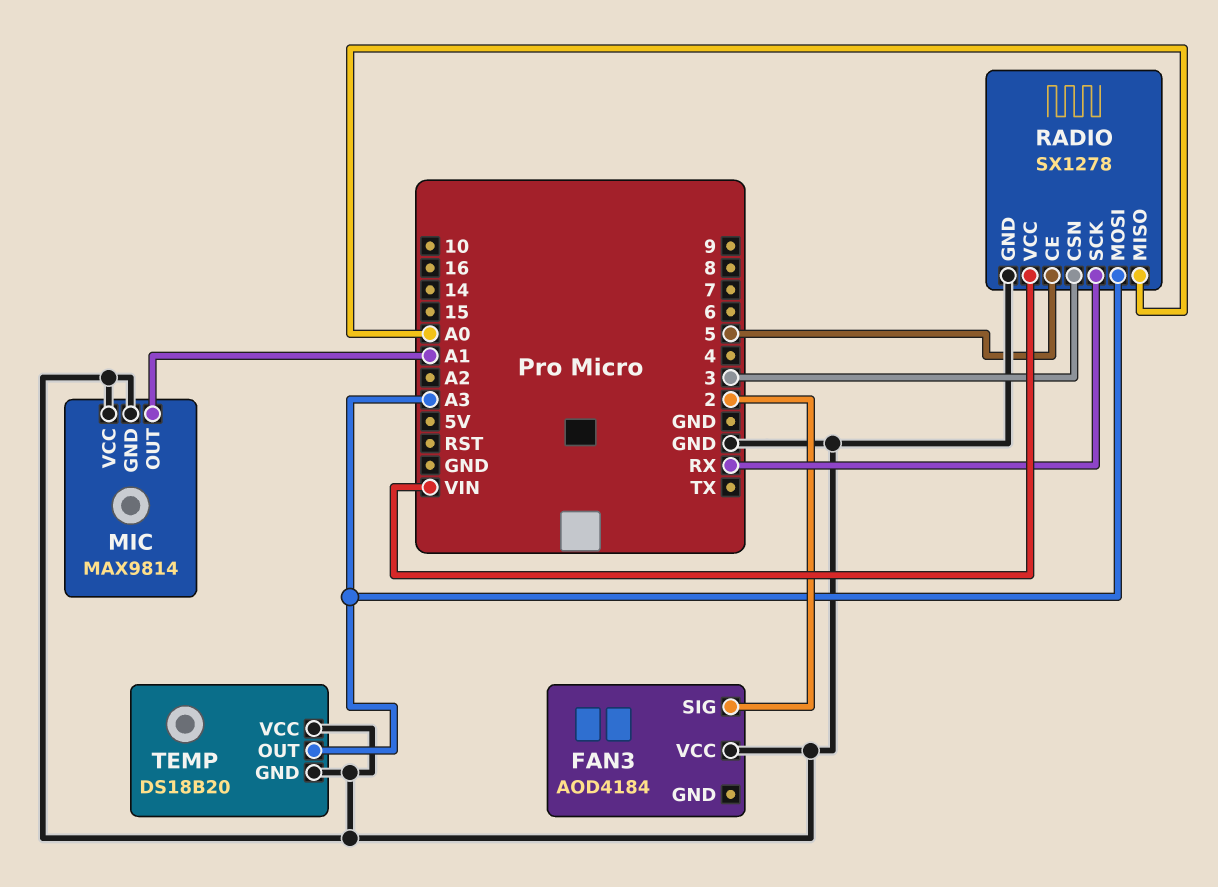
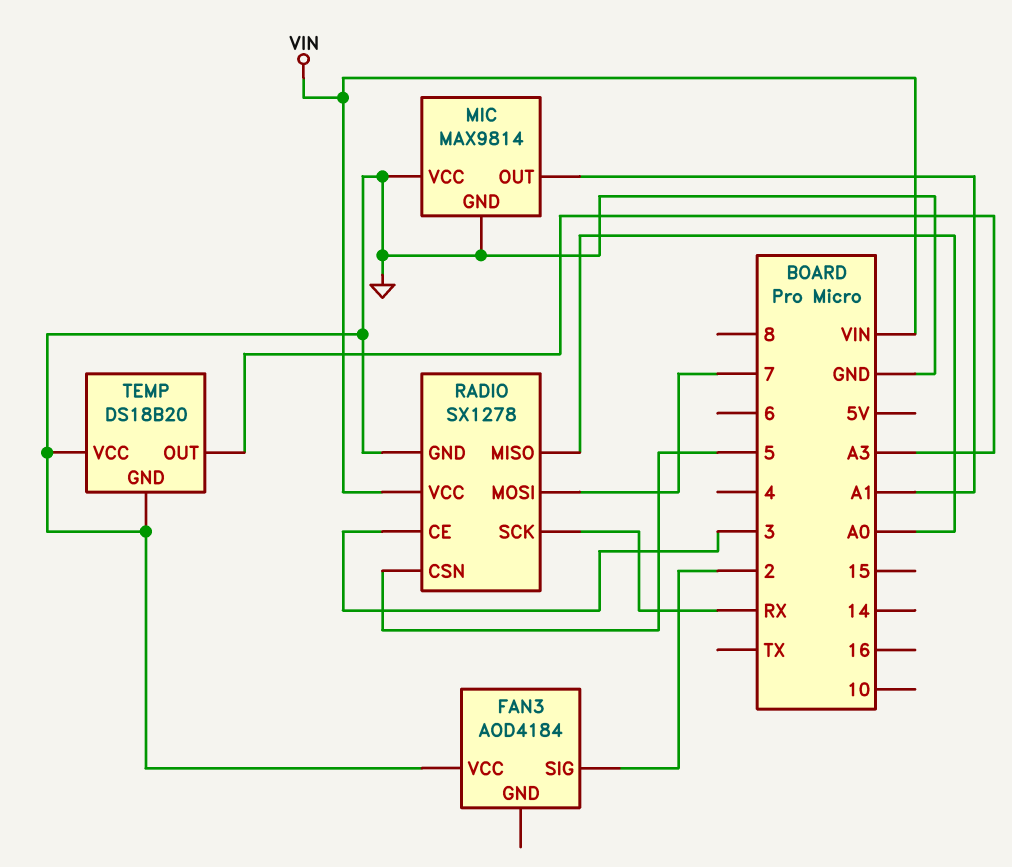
RADIO pin CE: 5 -> 3
RADIO pin CSN: 3 -> 5
RADIO pin MOSI: A3 -> 7

